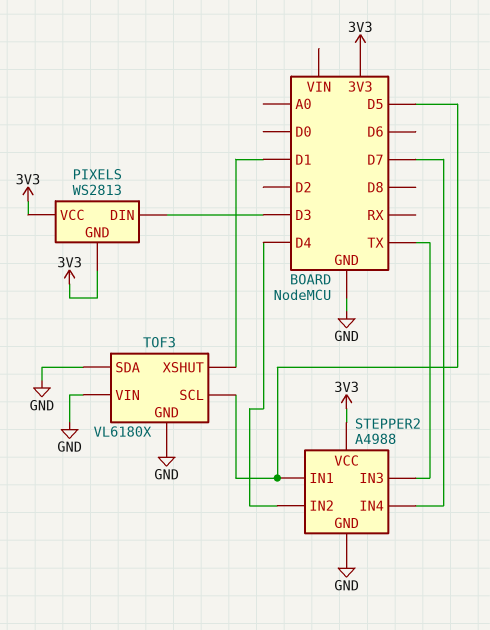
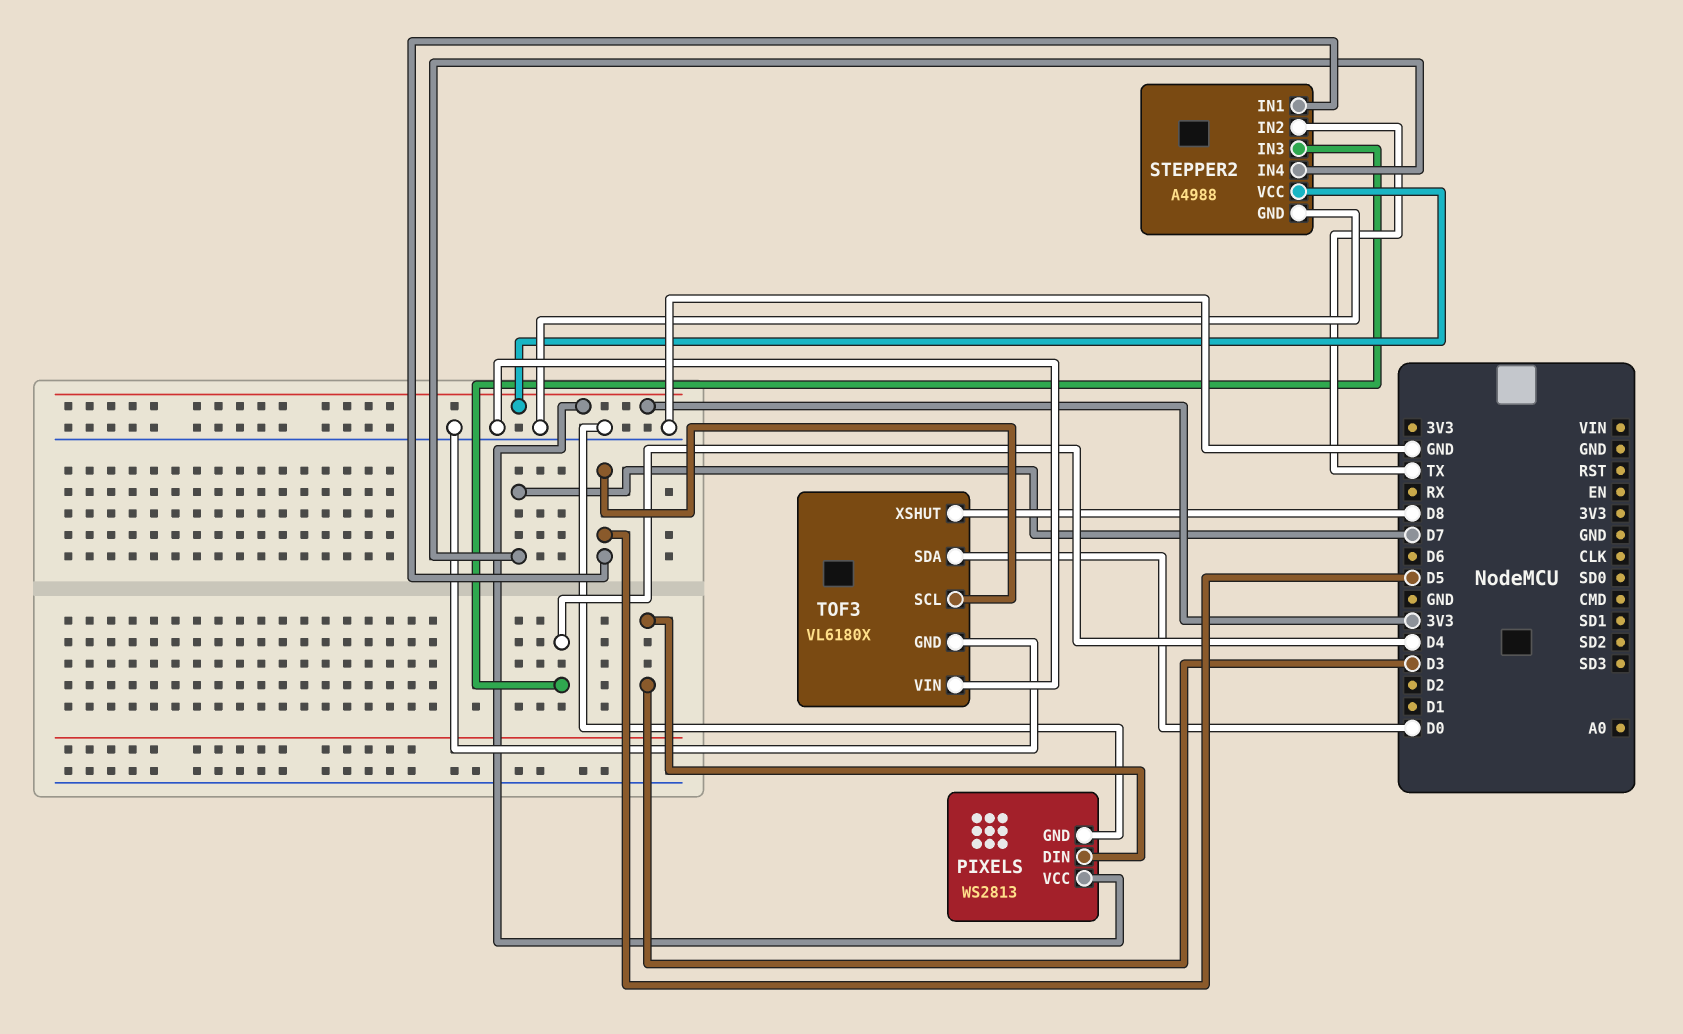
PIXELS pin GND: 3V3 -> GND
STEPPER2 pin IN2: D4 -> TX
STEPPER2 pin IN3: TX -> D4
TOF3 pin SDA: GND -> D0
TOF3 pin XSHUT: D1 -> D8

